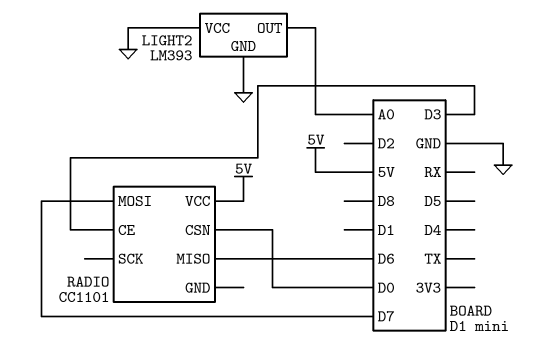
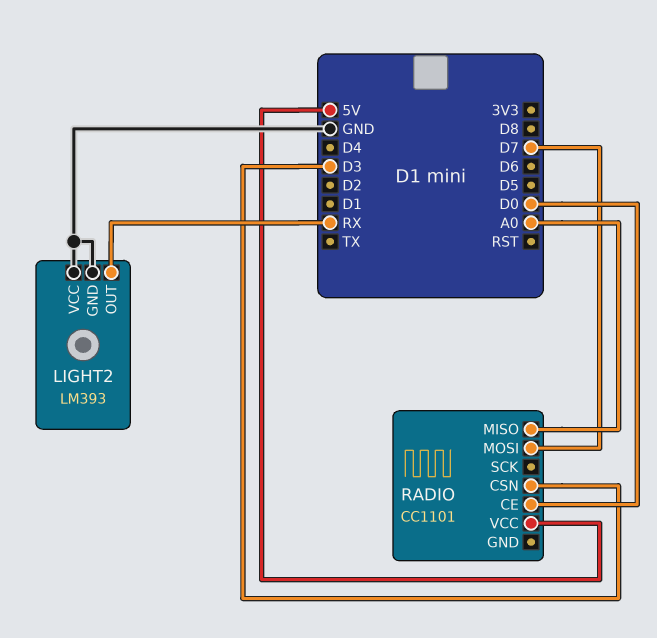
LIGHT2 pin OUT: A0 -> RX
RADIO pin CE: D3 -> D0
RADIO pin CSN: D0 -> D3
RADIO pin MISO: D6 -> A0

